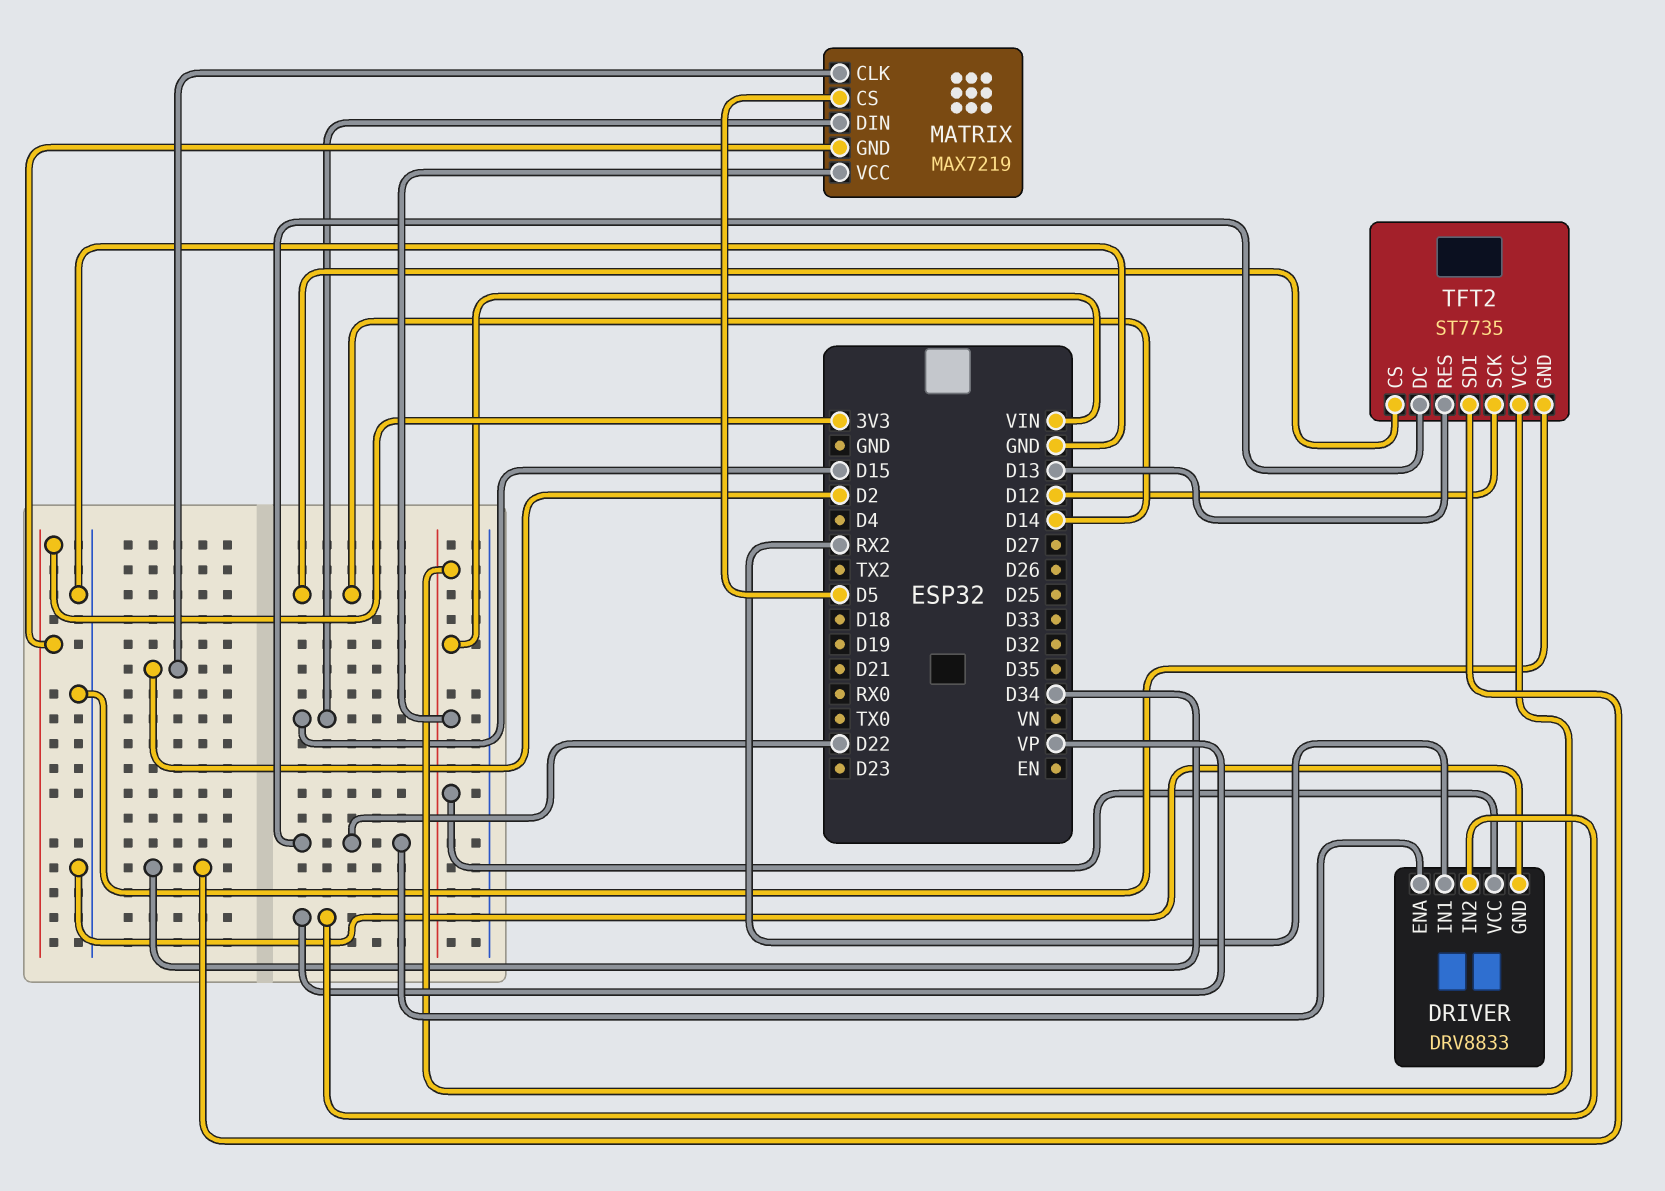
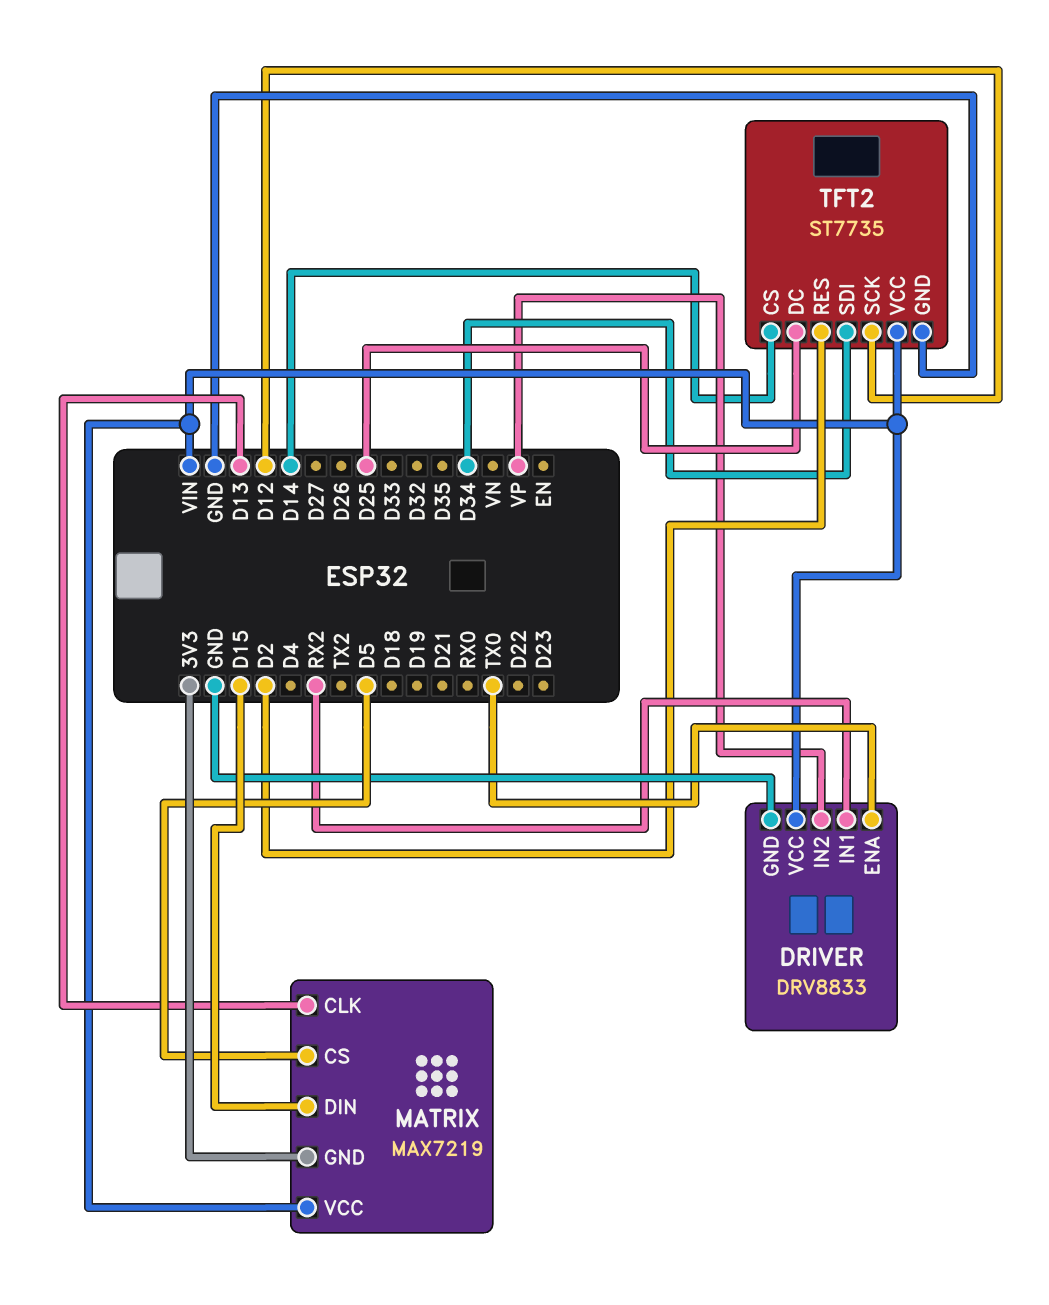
DRIVER pin ENA: D22 -> TX0
MATRIX pin CLK: D2 -> D13
TFT2 pin DC: D22 -> D25
TFT2 pin RES: D13 -> D2

